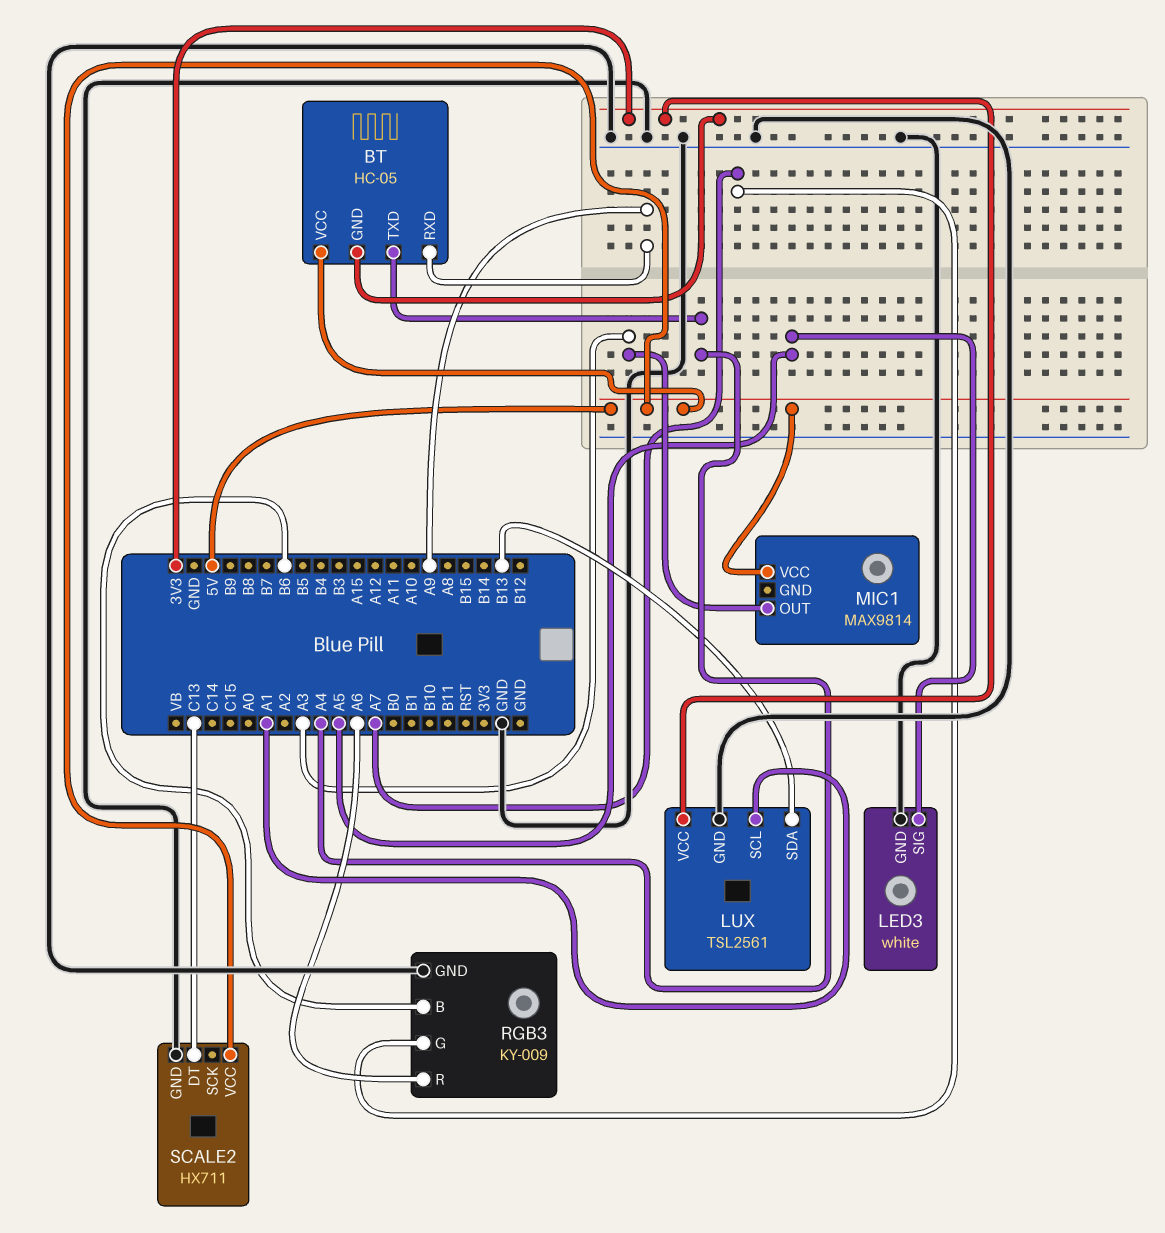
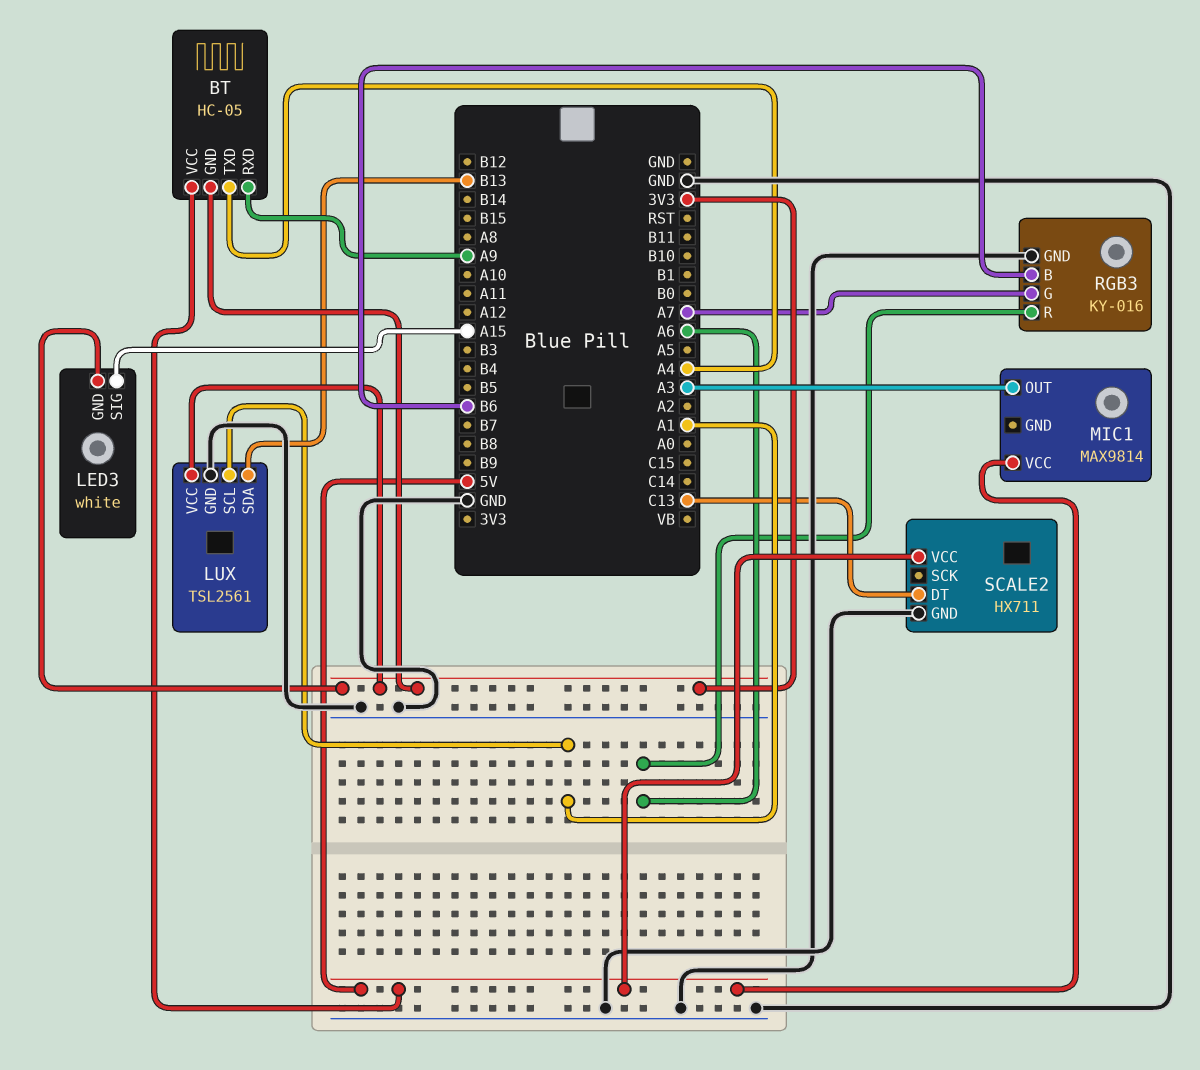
LED3 pin GND: GND -> 3V3
LED3 pin SIG: A5 -> A15
RGB3: KY-009 -> KY-016

